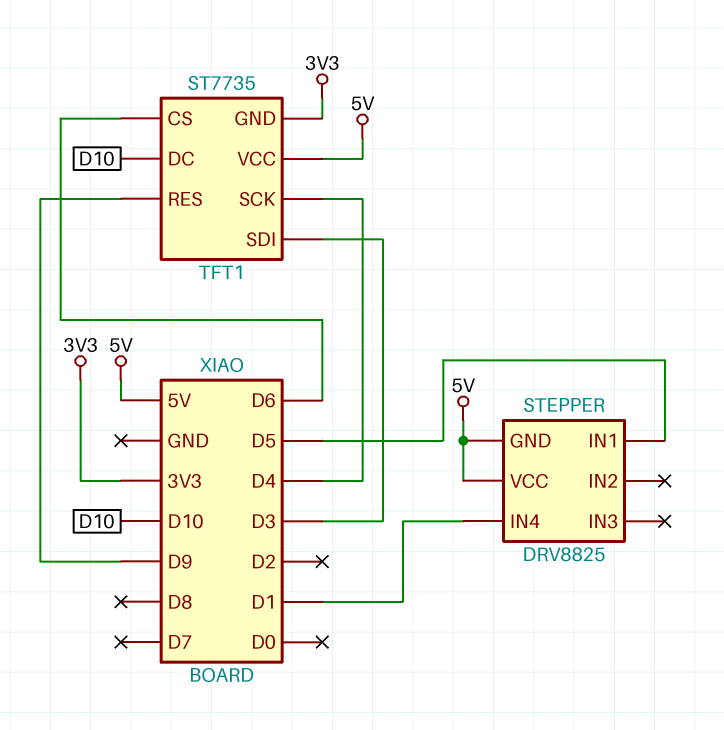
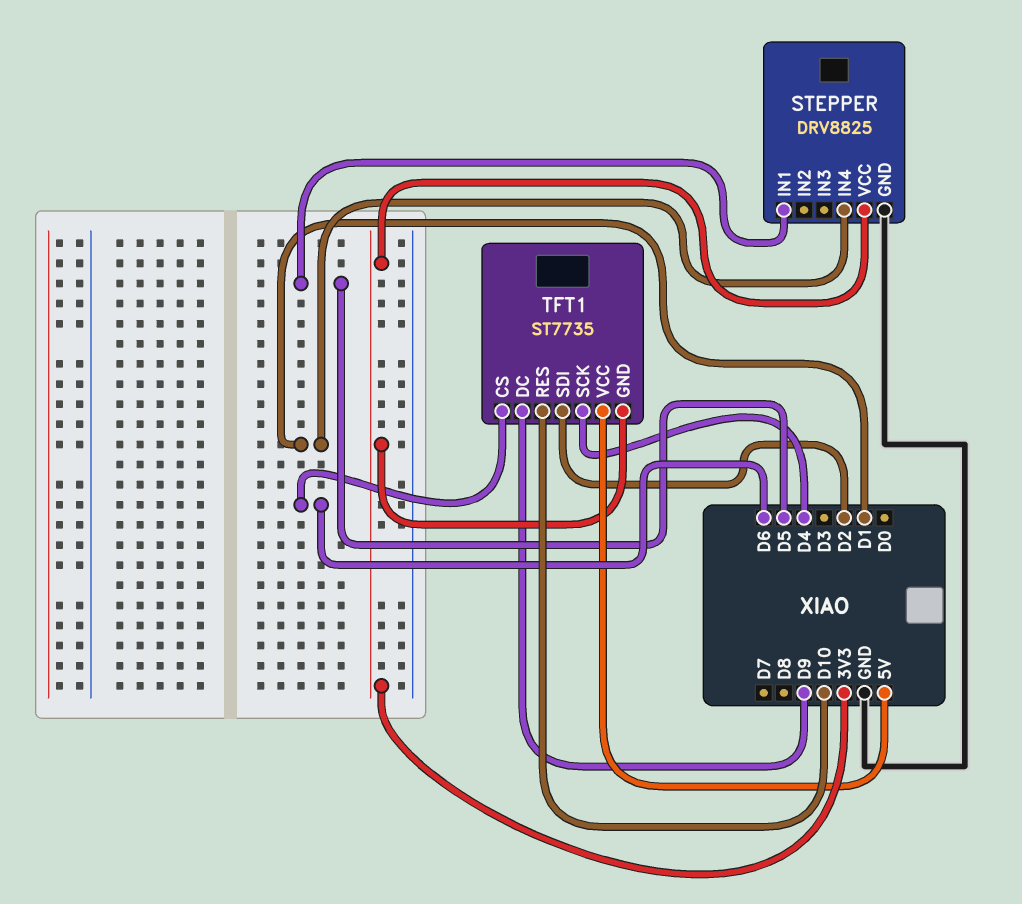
STEPPER pin GND: 5V -> GND
STEPPER pin VCC: 5V -> 3V3
TFT1 pin DC: D10 -> D9
TFT1 pin RES: D9 -> D10
TFT1 pin SDI: D3 -> D2

